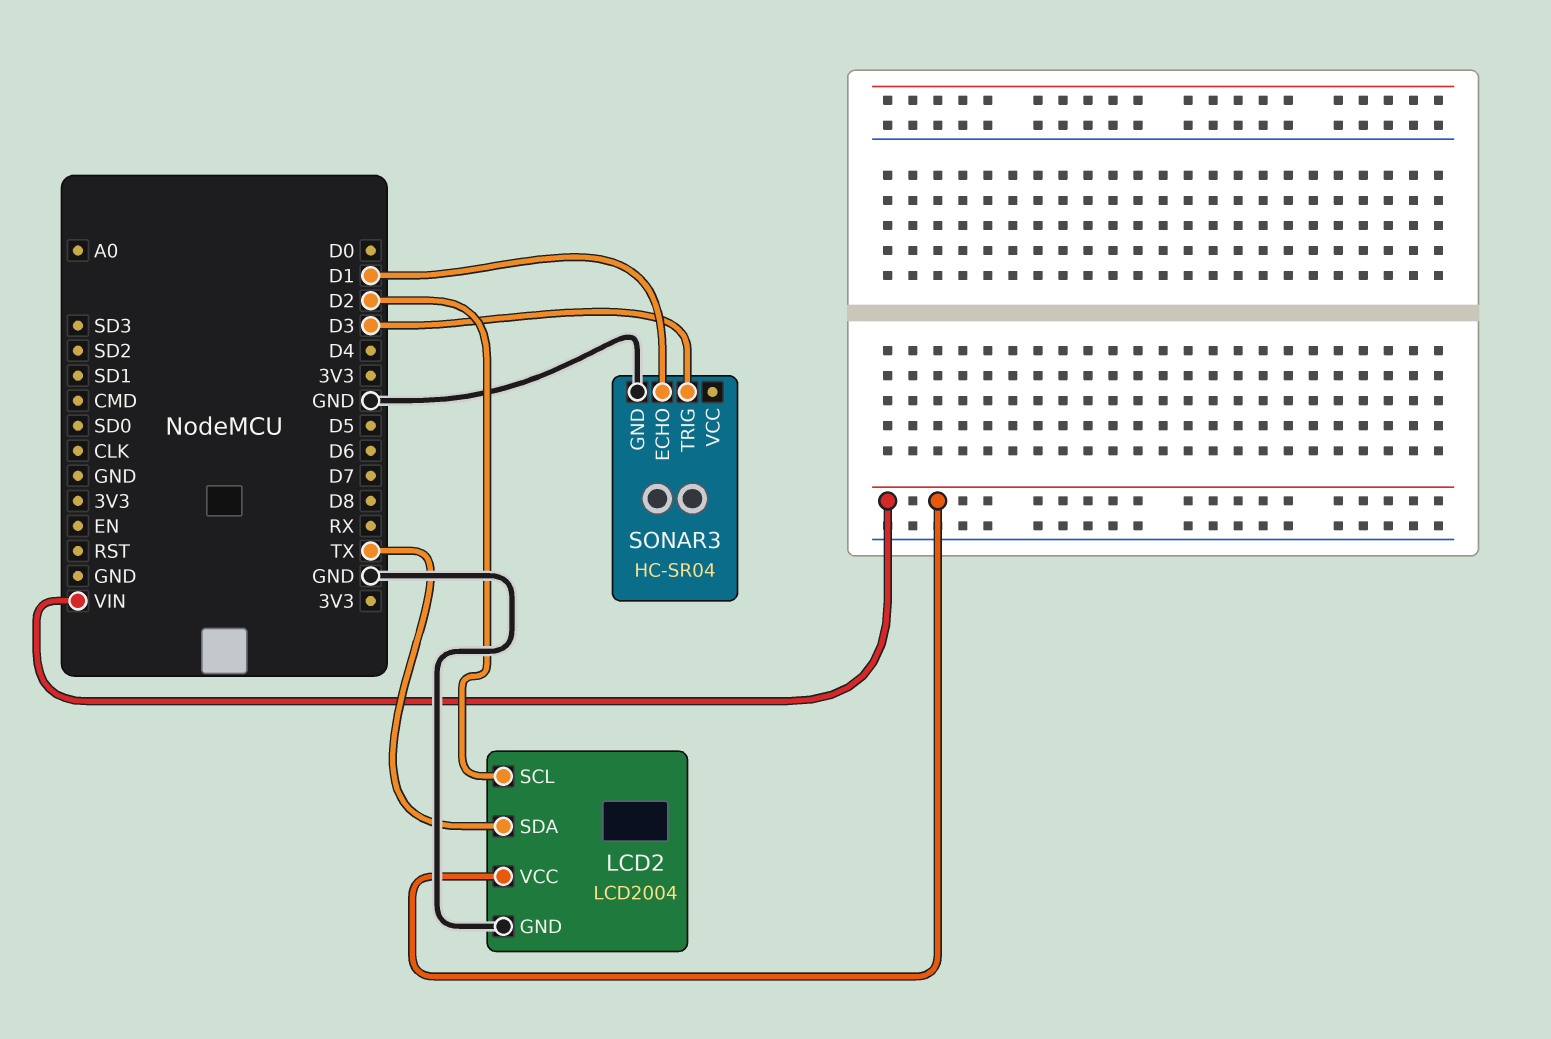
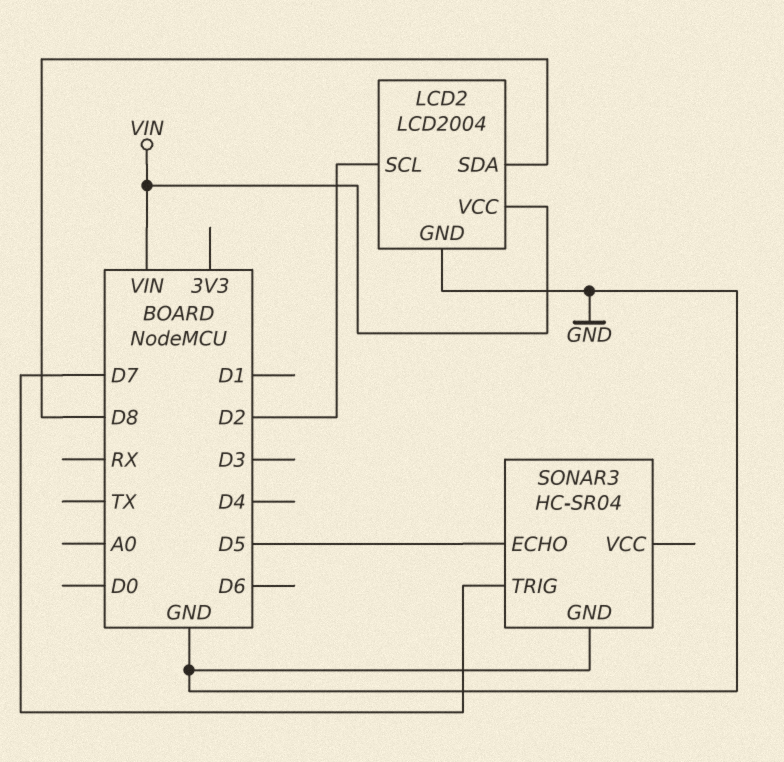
LCD2 pin SDA: TX -> D8
SONAR3 pin ECHO: D1 -> D5
SONAR3 pin TRIG: D3 -> D7

